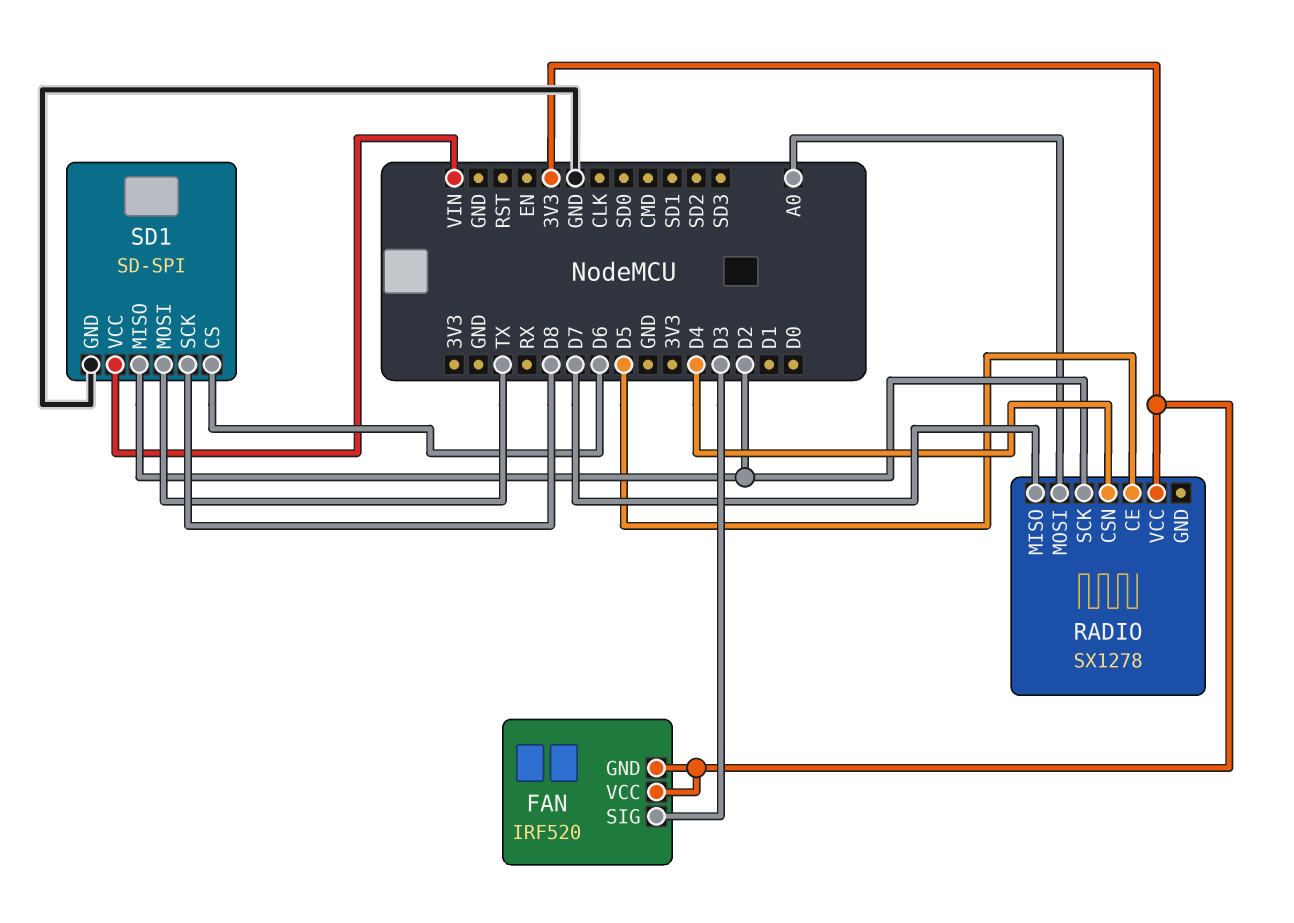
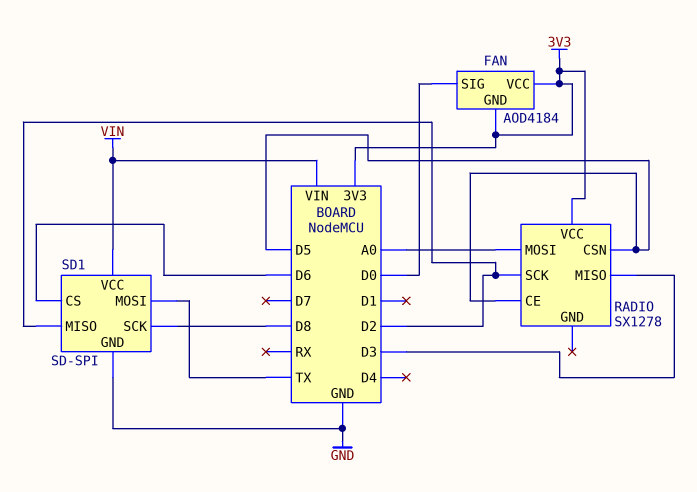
FAN: IRF520 -> AOD4184
FAN pin SIG: D3 -> D0
RADIO pin CSN: D4 -> D5
RADIO pin MISO: D7 -> D3

